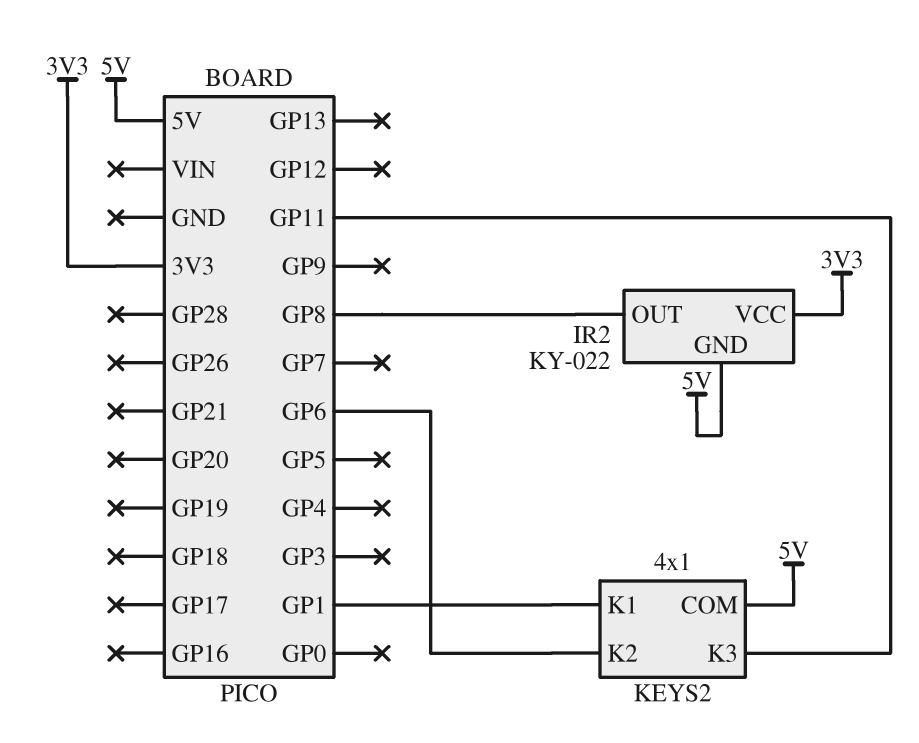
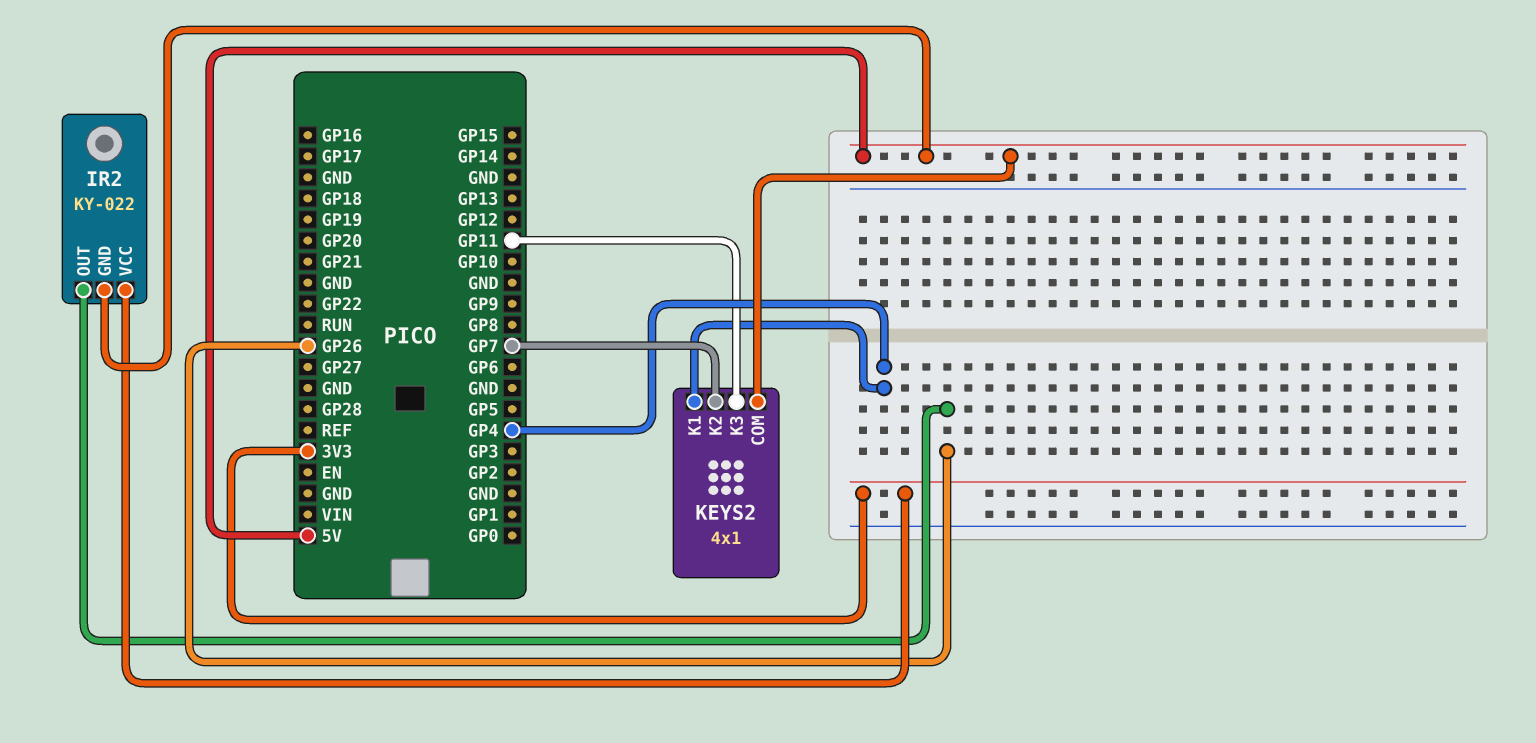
IR2 pin OUT: GP8 -> GP26
KEYS2 pin K1: GP1 -> GP4
KEYS2 pin K2: GP6 -> GP7

